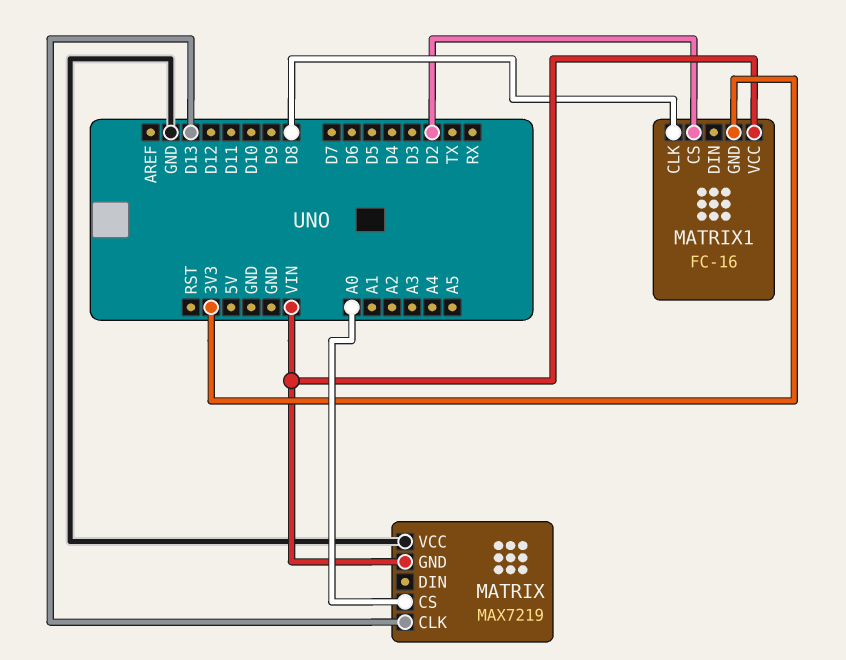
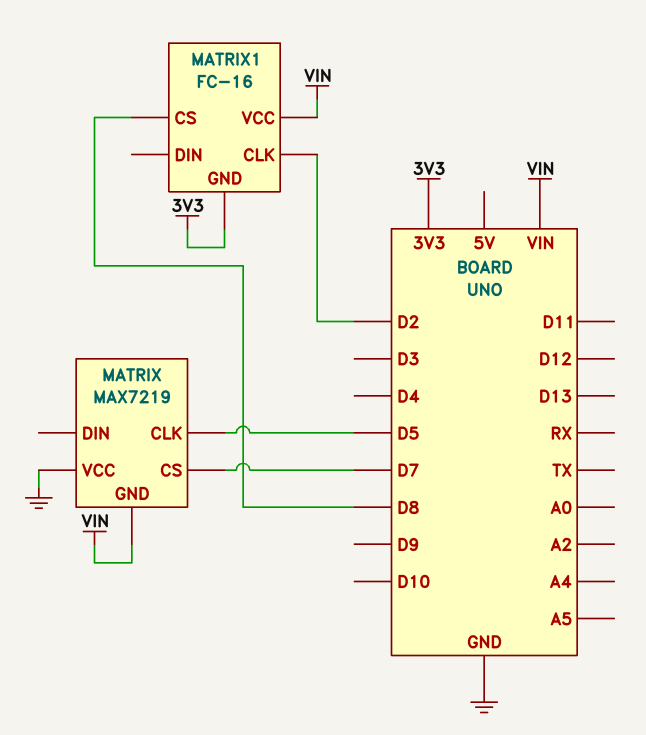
MATRIX pin CLK: D13 -> D5
MATRIX pin CS: A0 -> D7
MATRIX1 pin CLK: D8 -> D2
MATRIX1 pin CS: D2 -> D8

